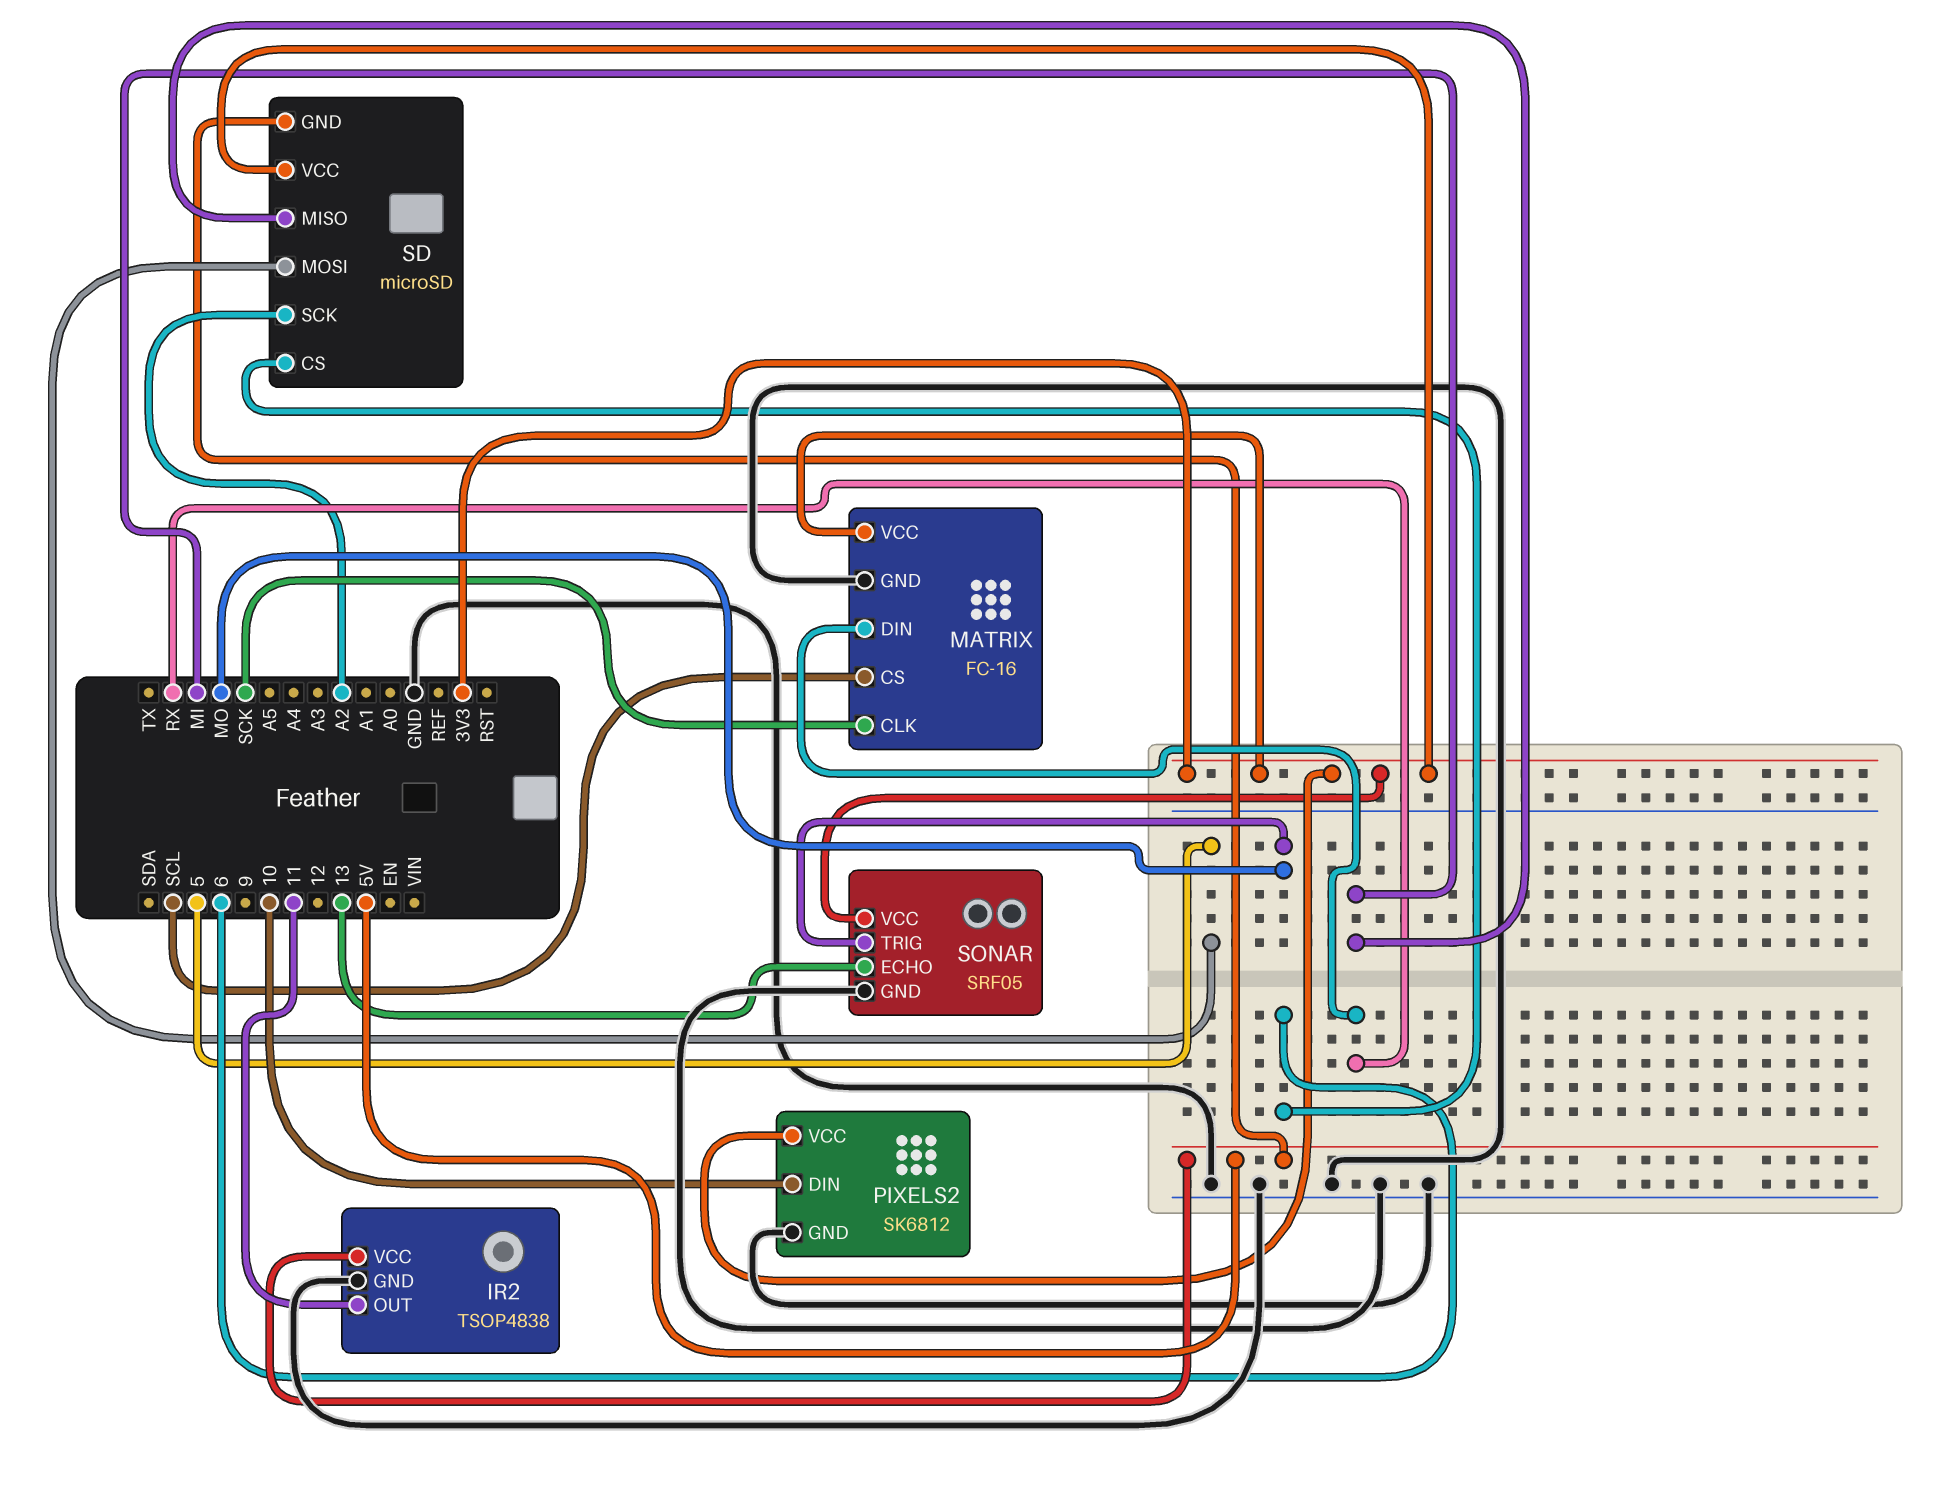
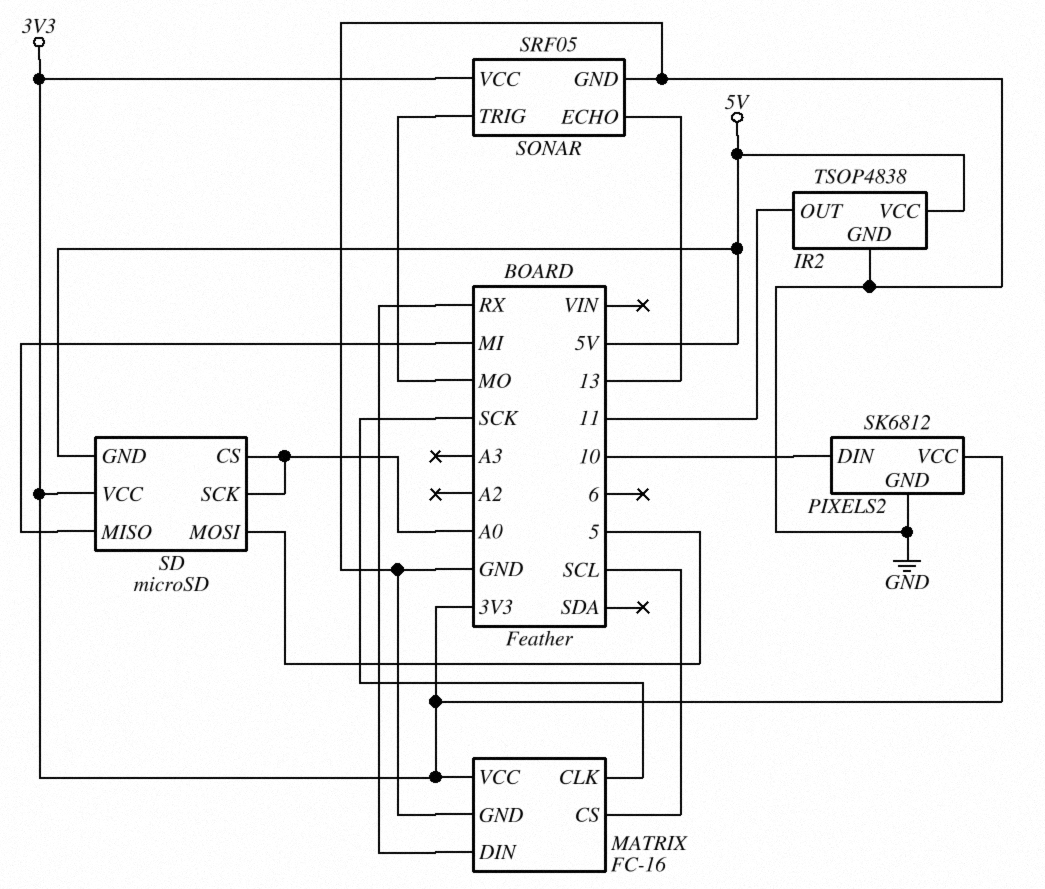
SD pin CS: 6 -> A0
SD pin SCK: A2 -> A0

